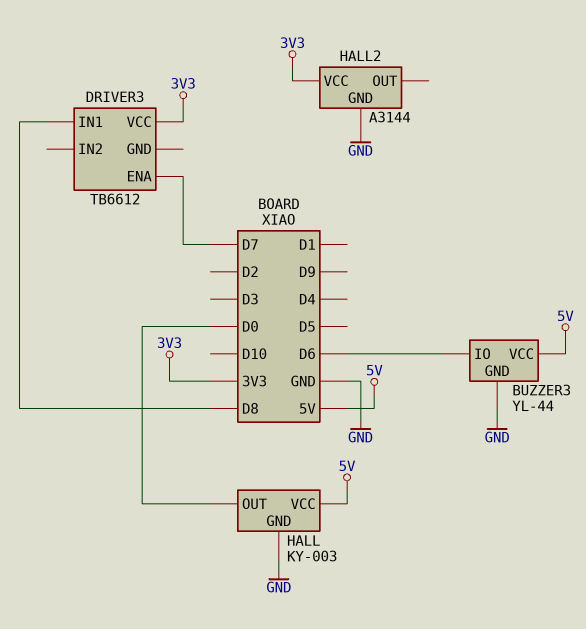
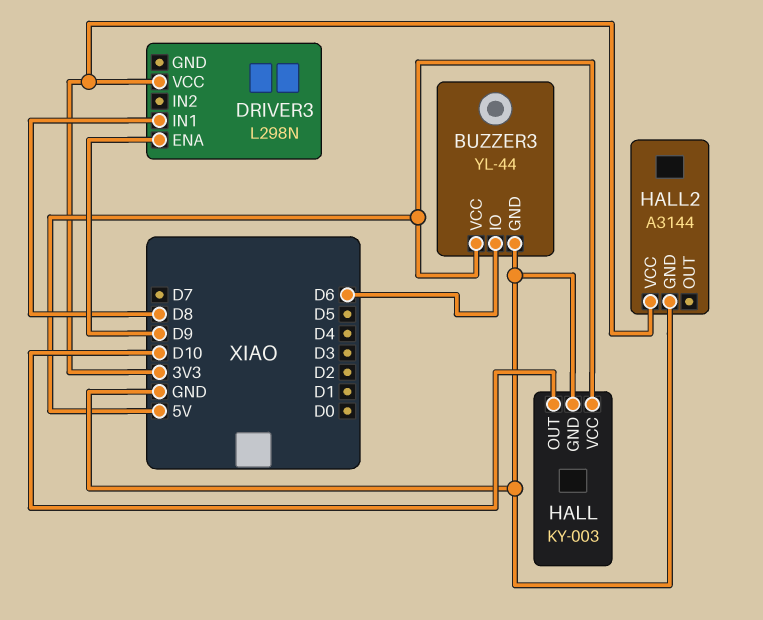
DRIVER3: TB6612 -> L298N
DRIVER3 pin ENA: D7 -> D9
HALL pin OUT: D0 -> D10

